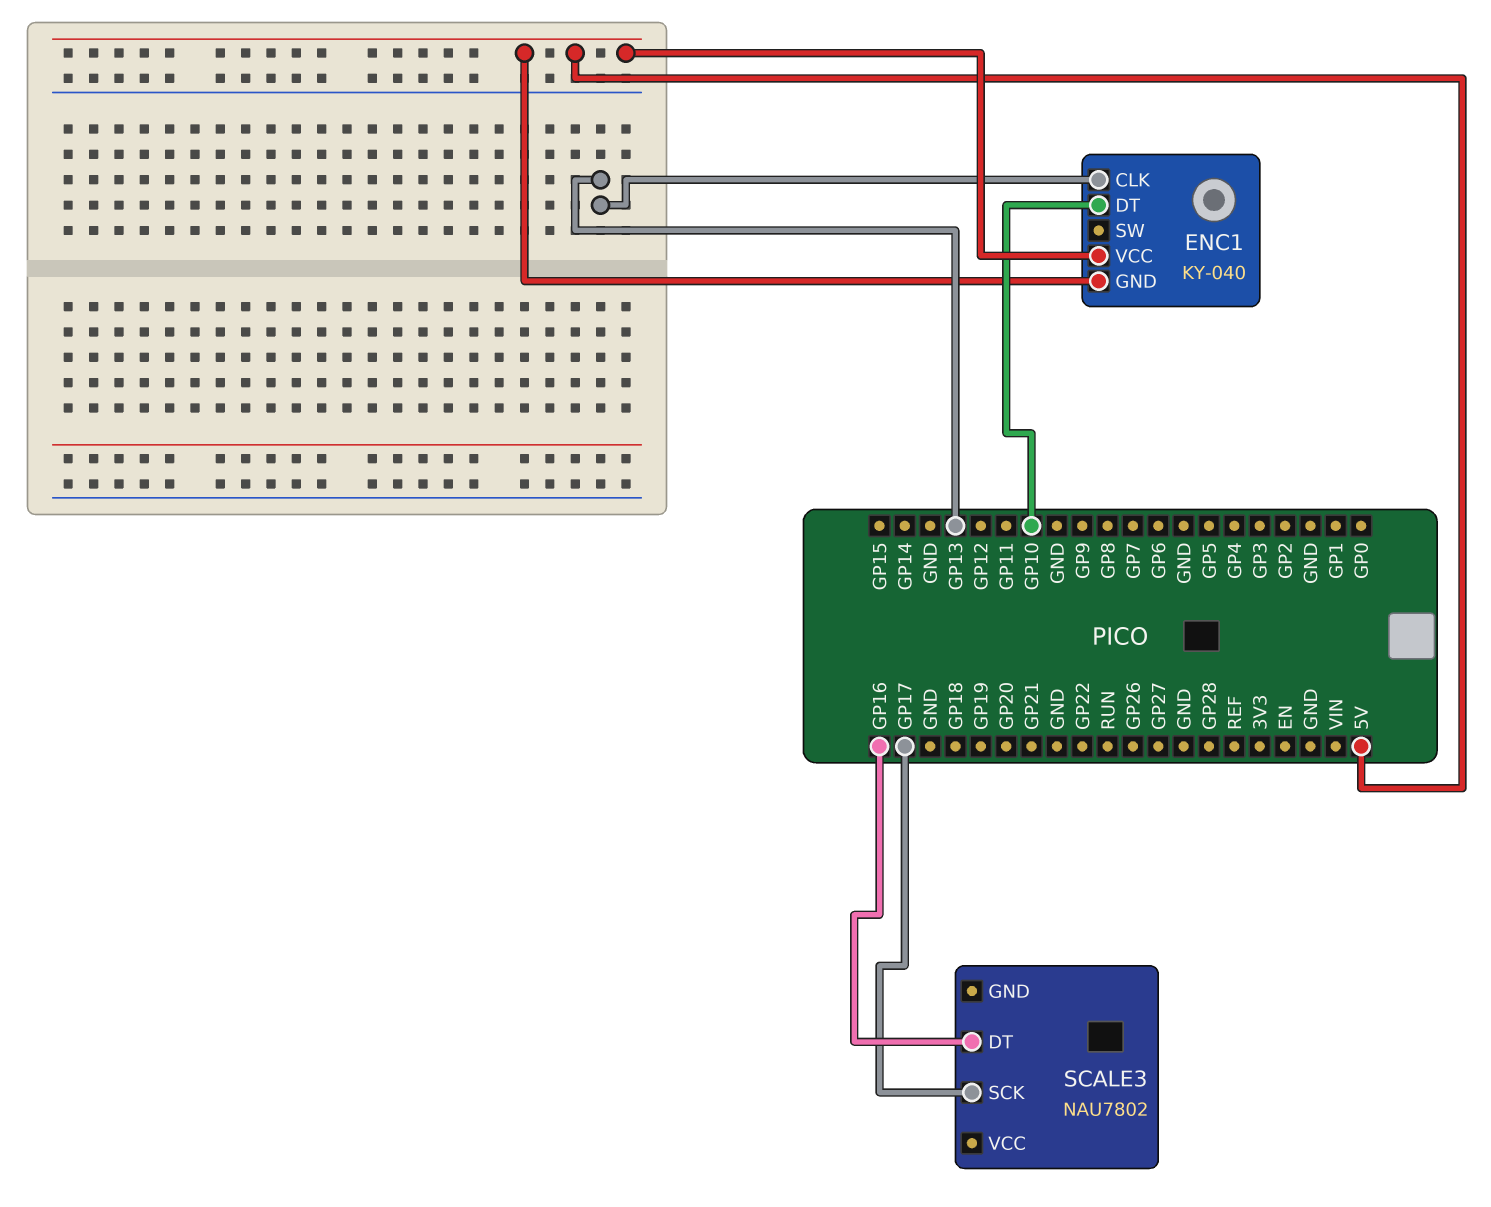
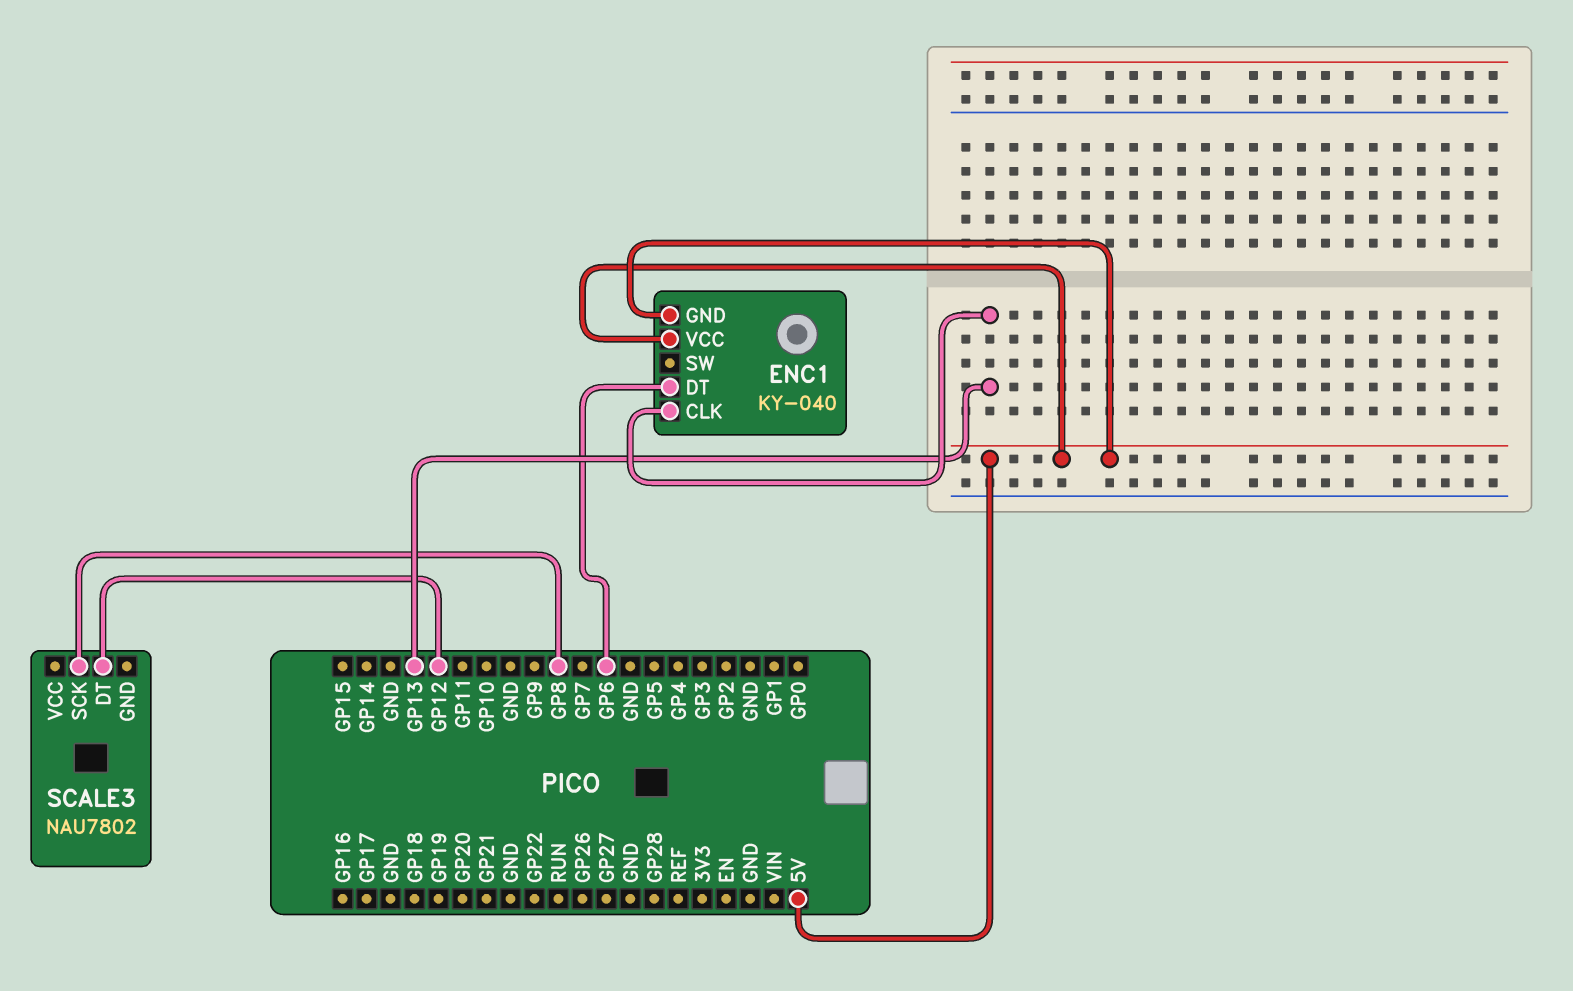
ENC1 pin DT: GP10 -> GP6
SCALE3 pin DT: GP16 -> GP12
SCALE3 pin SCK: GP17 -> GP8

